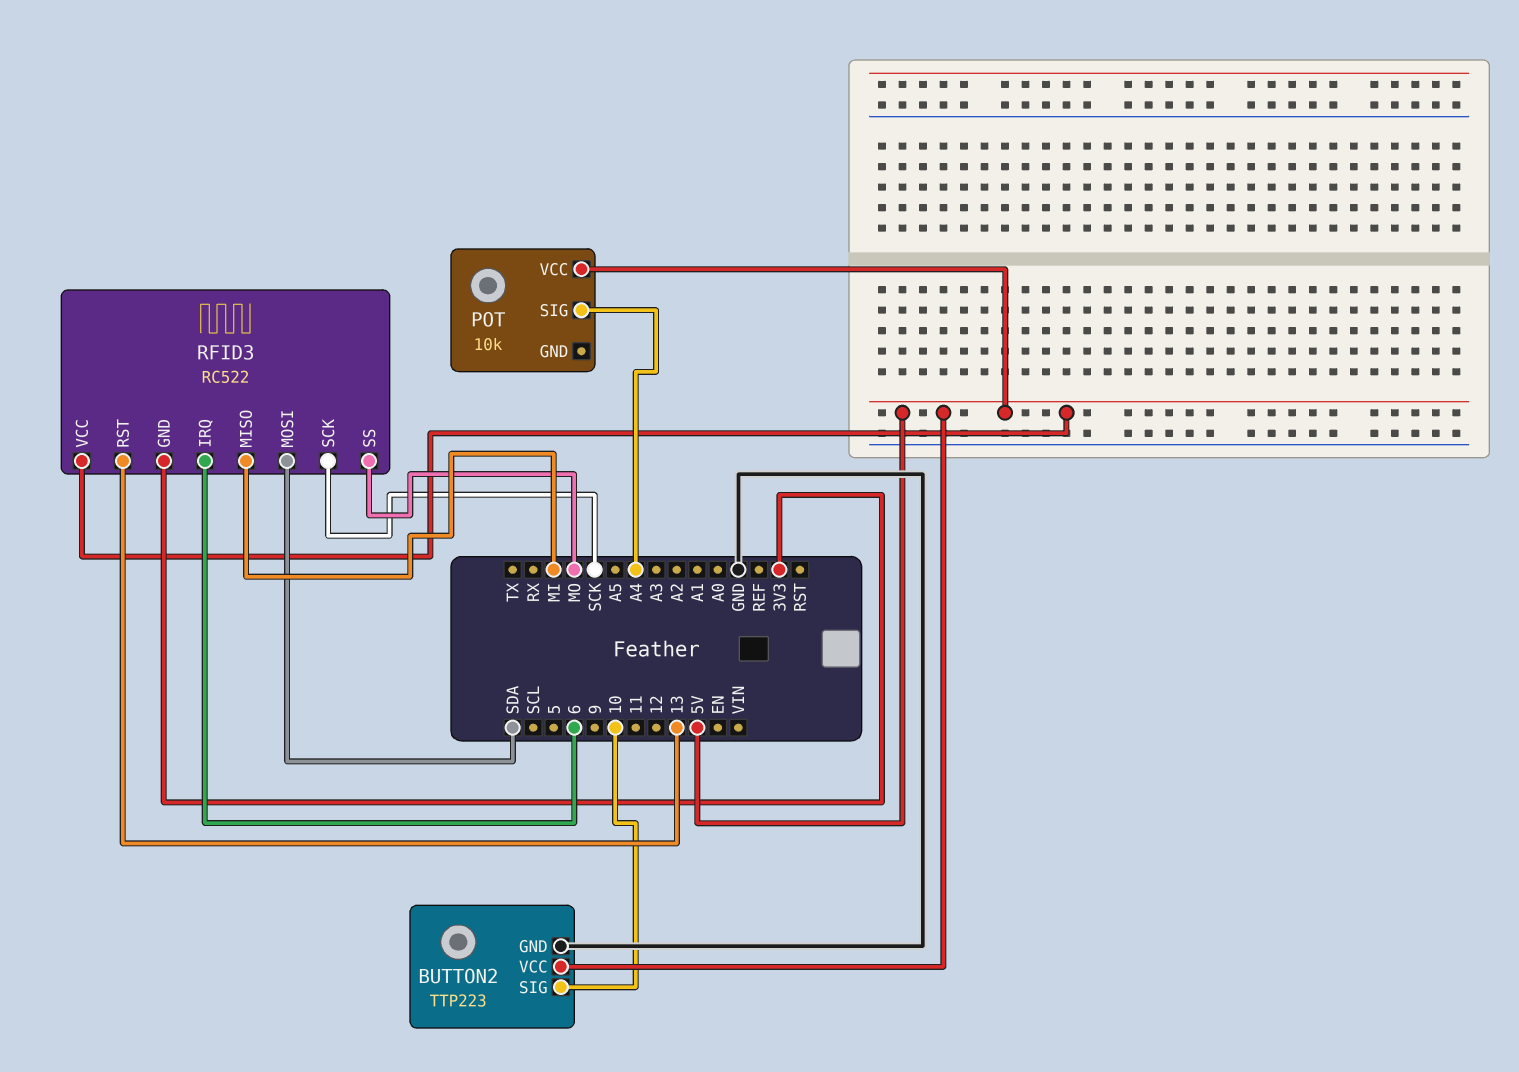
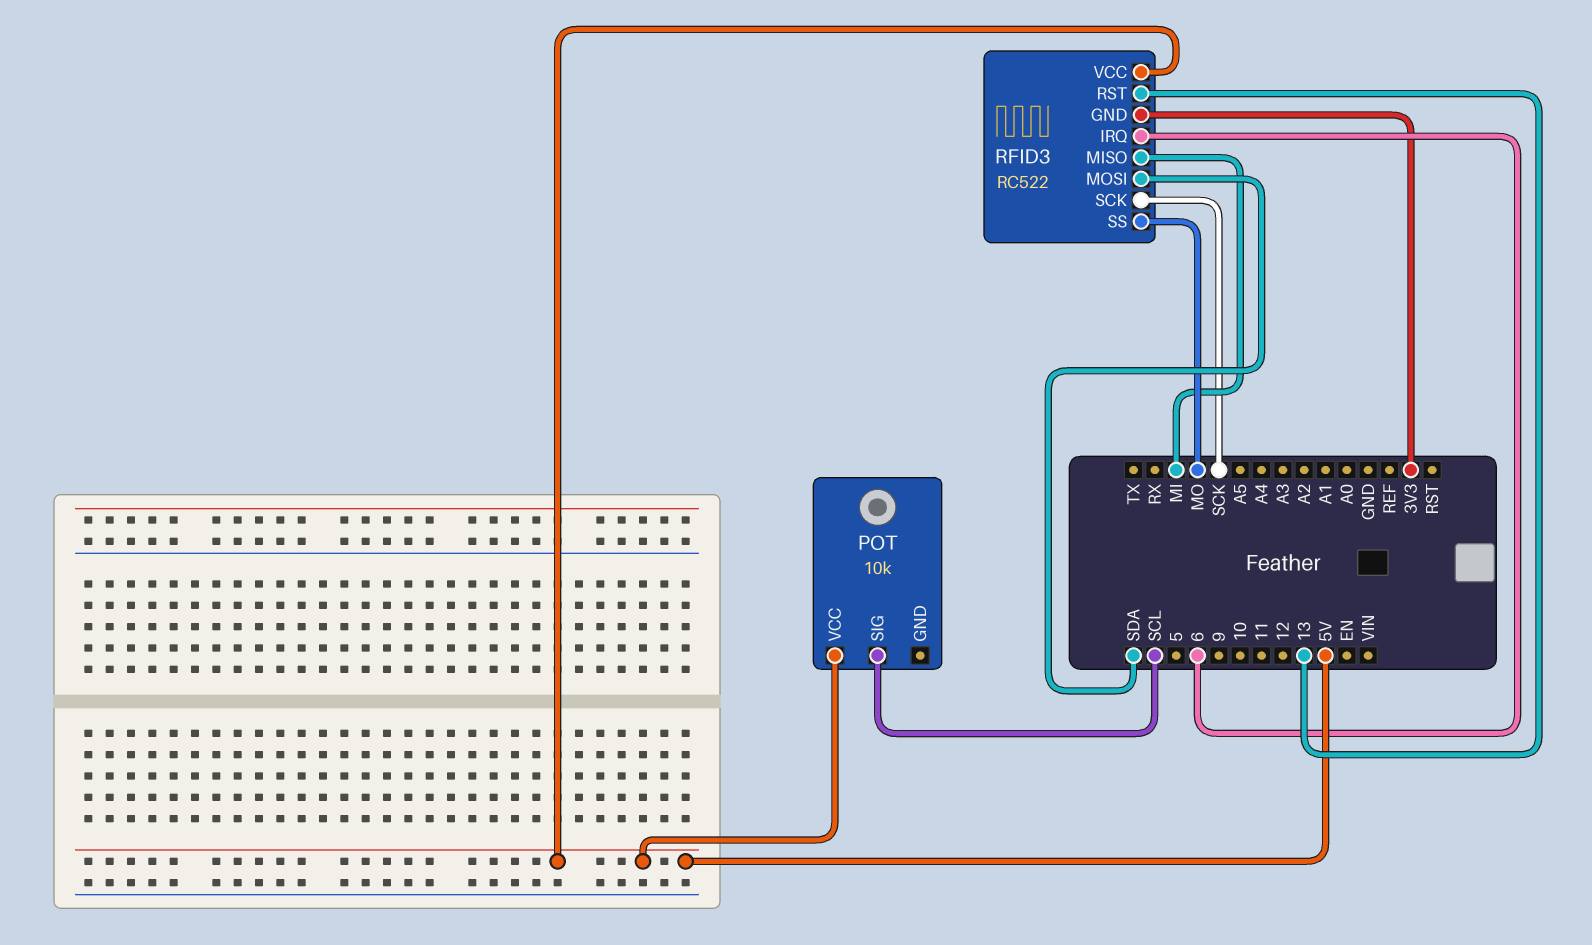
BUTTON2: TTP223 -> none
BUTTON2 pin GND: GND -> none
BUTTON2 pin SIG: 10 -> none
BUTTON2 pin VCC: 5V -> none
POT pin SIG: A4 -> SCL

